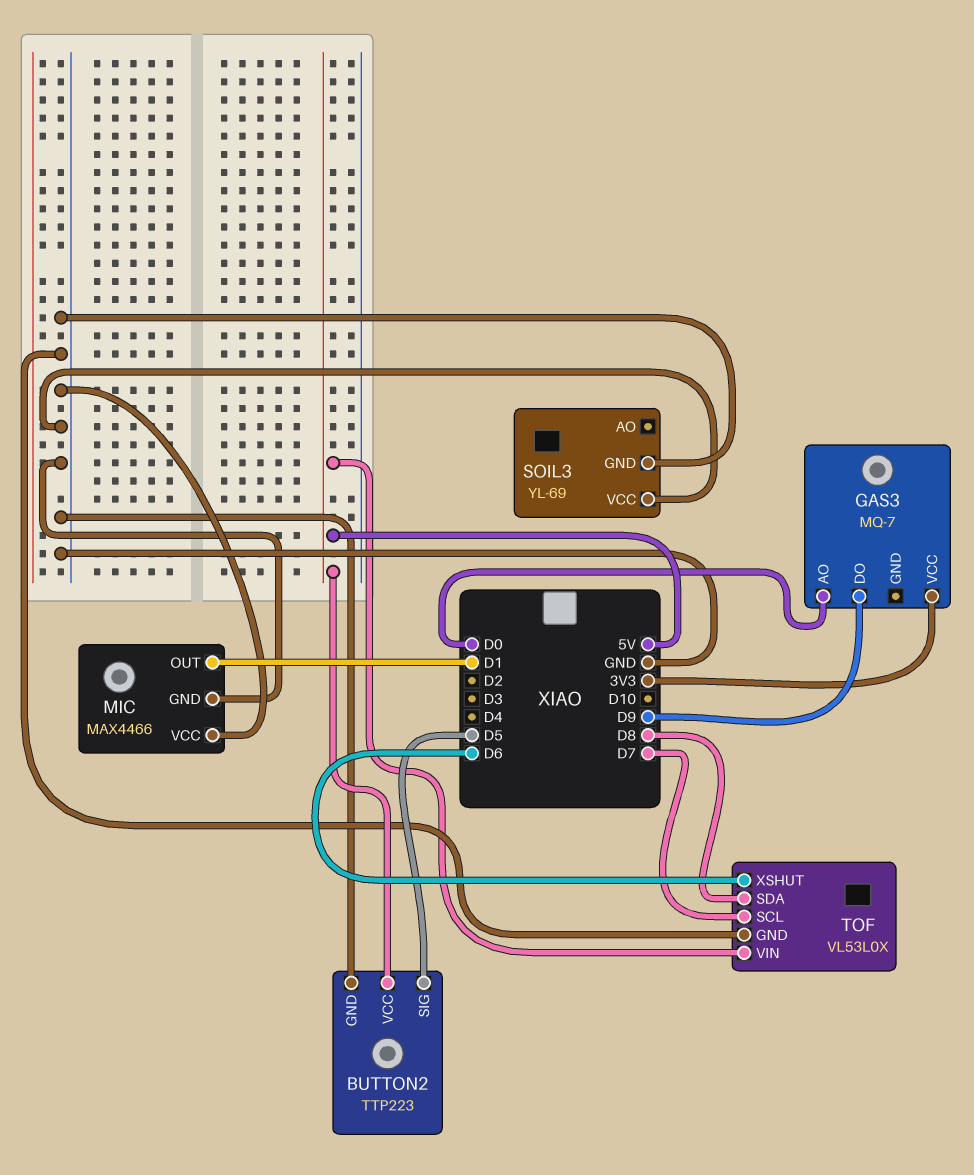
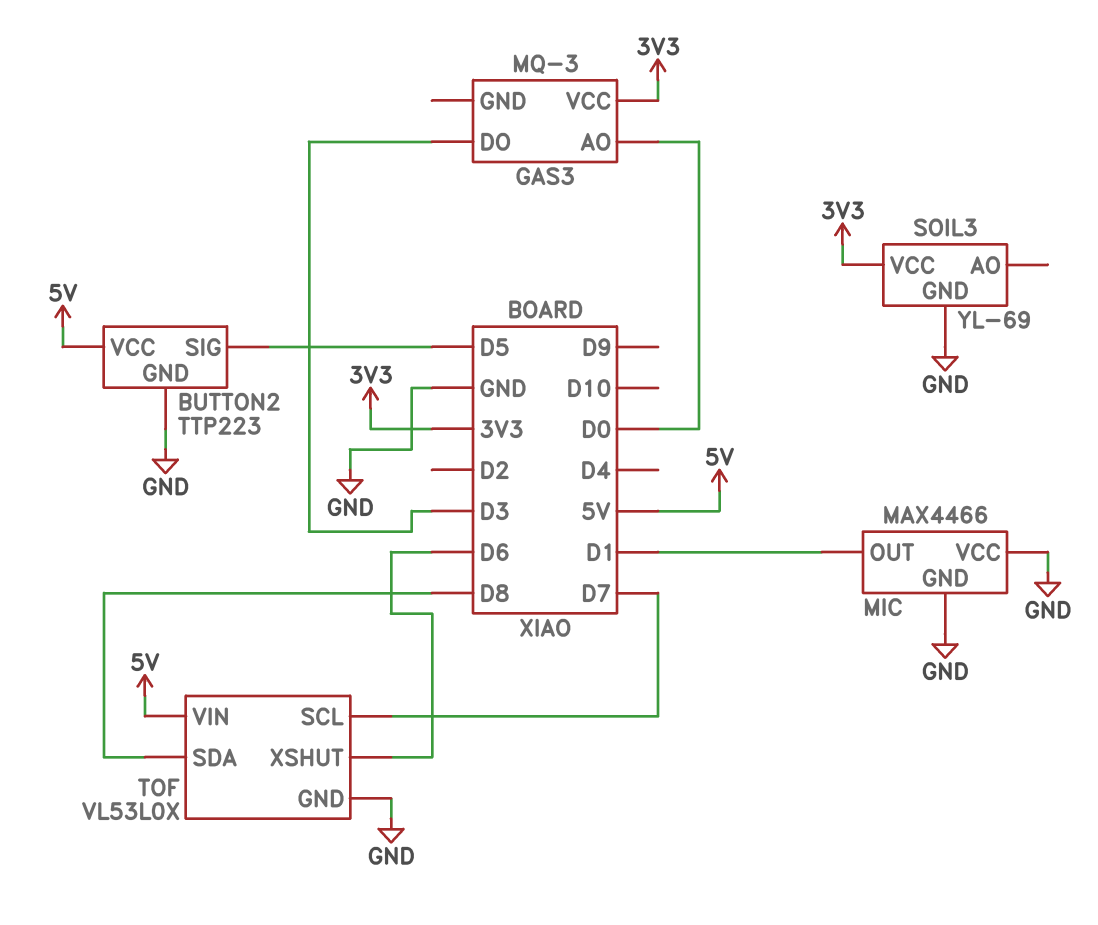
GAS3: MQ-7 -> MQ-3
GAS3 pin DO: D9 -> D3
SOIL3 pin VCC: GND -> 3V3

